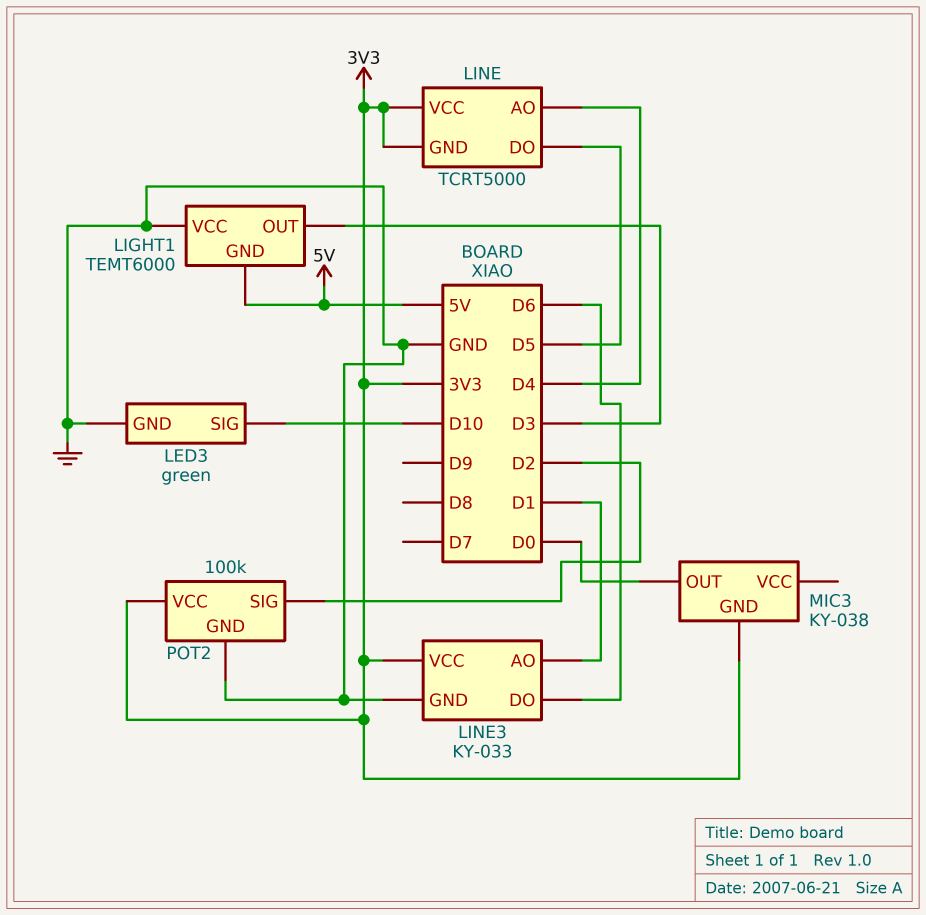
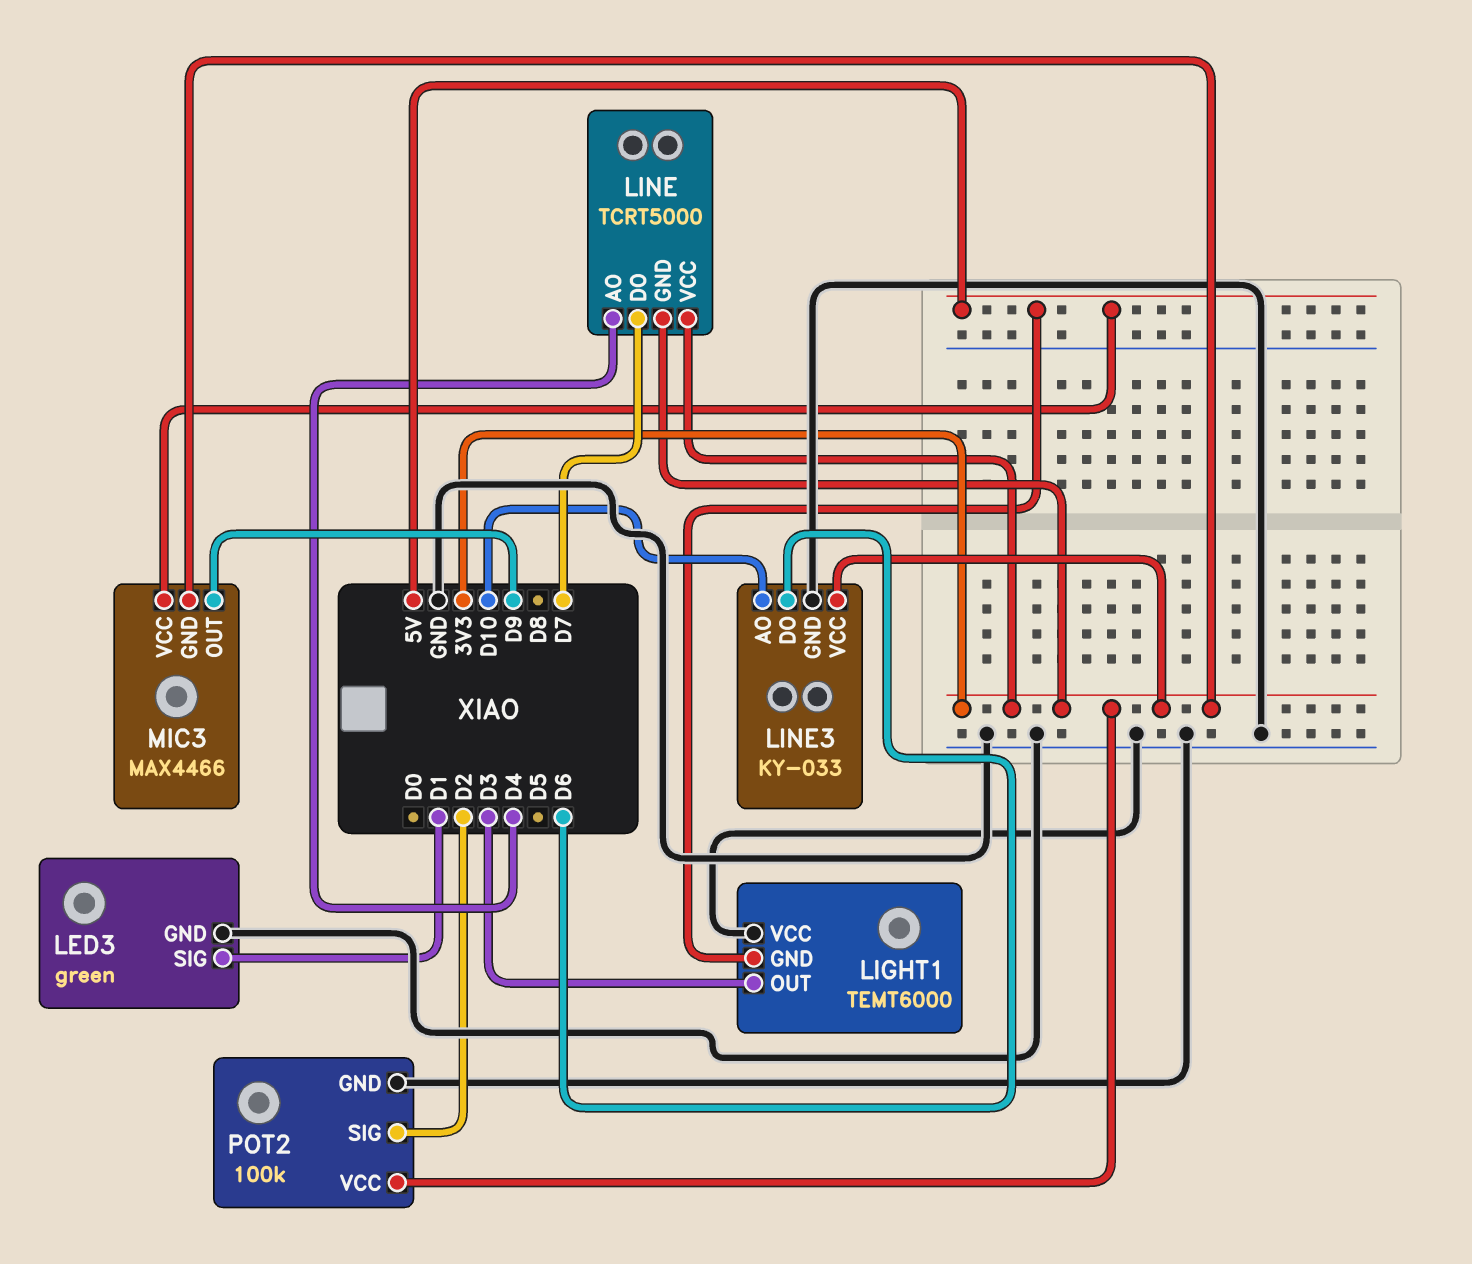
LED3 pin SIG: D10 -> D1
LINE pin DO: D5 -> D7
LINE3 pin AO: D1 -> D10
MIC3: KY-038 -> MAX4466
MIC3 pin OUT: D0 -> D9
MIC3 pin VCC: none -> 5V

